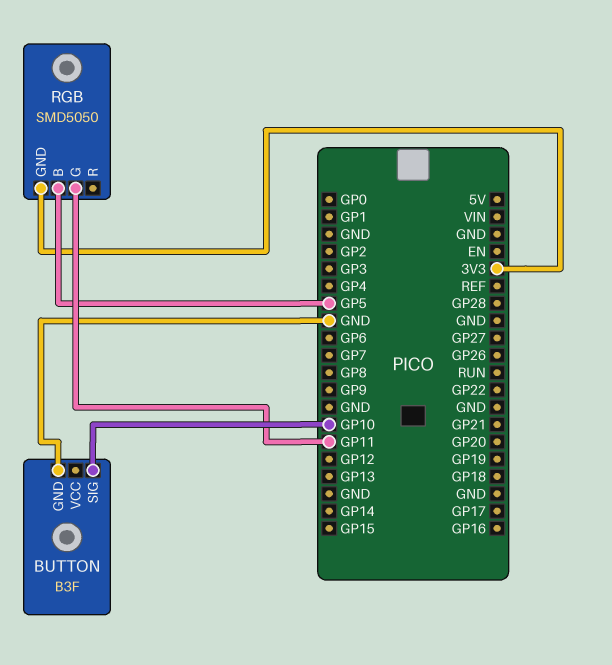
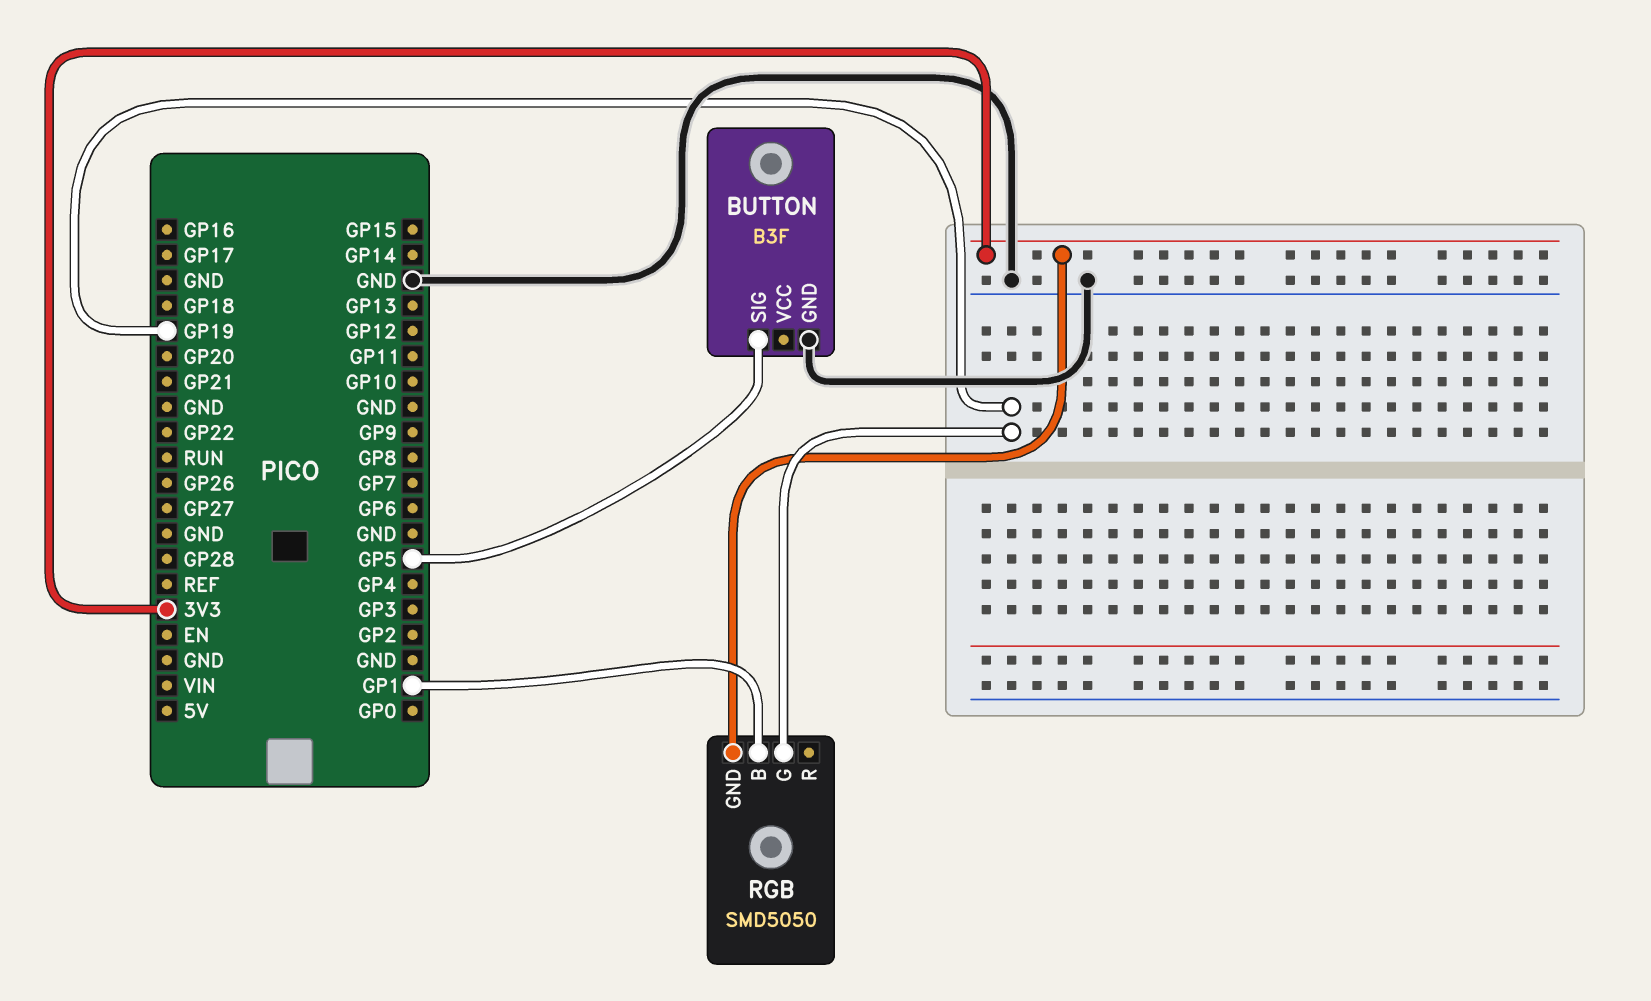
BUTTON pin SIG: GP10 -> GP5
RGB pin B: GP5 -> GP1
RGB pin G: GP11 -> GP19

